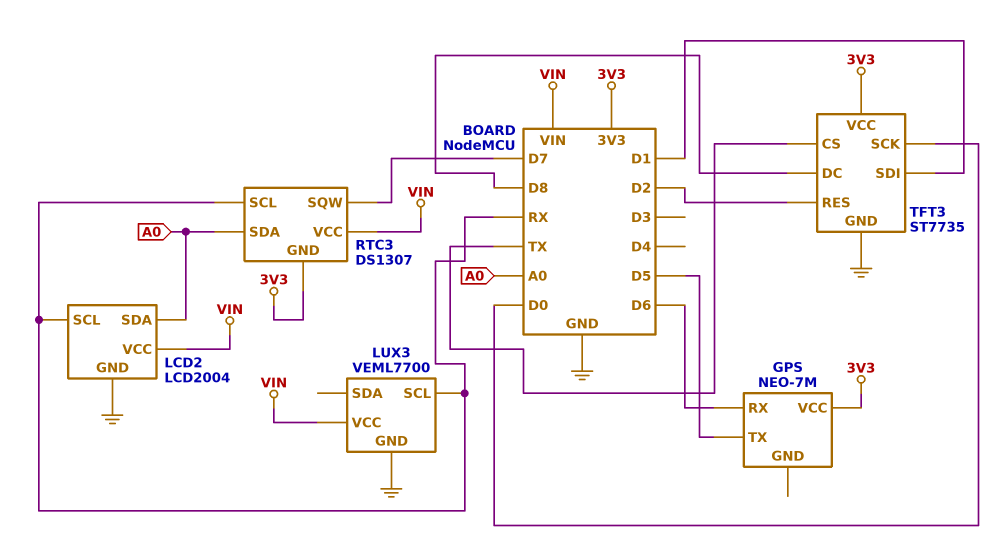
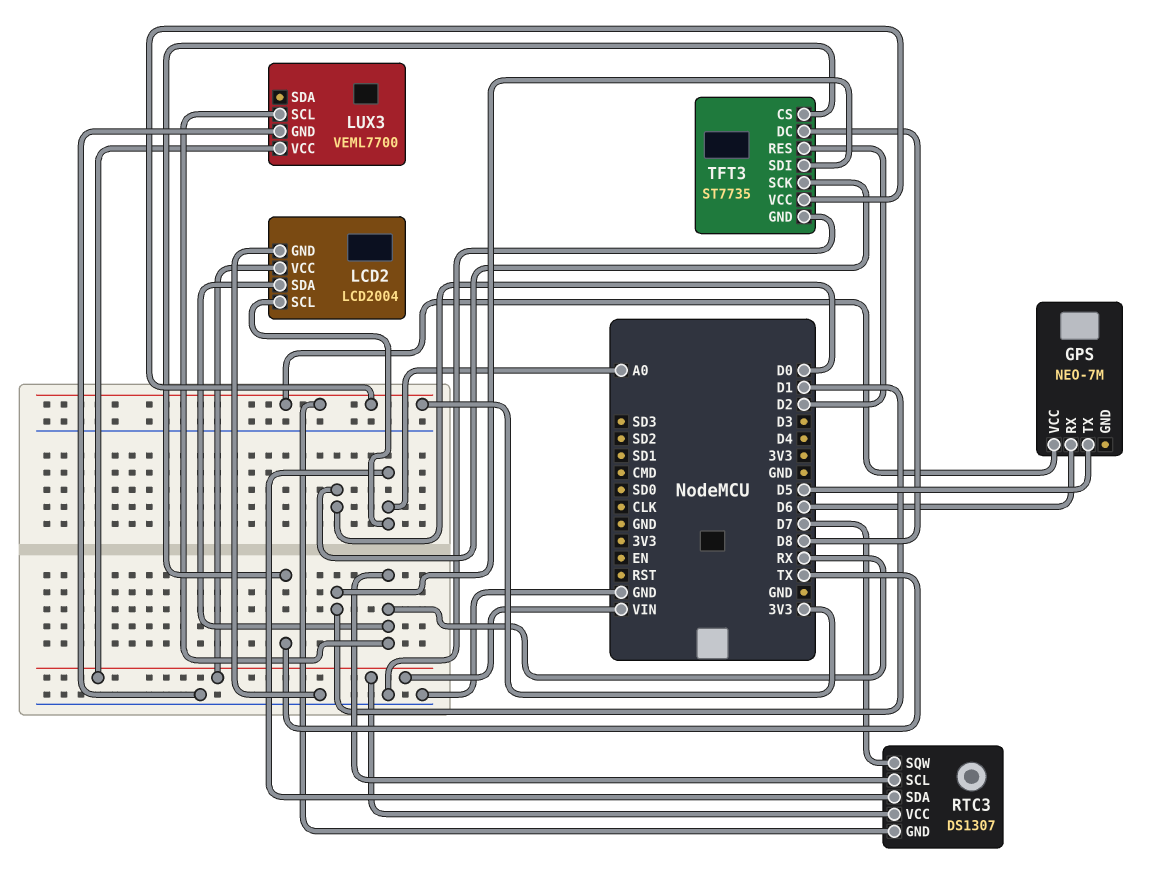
LCD2 pin SCL: RX -> A0
LCD2 pin SDA: A0 -> RX

